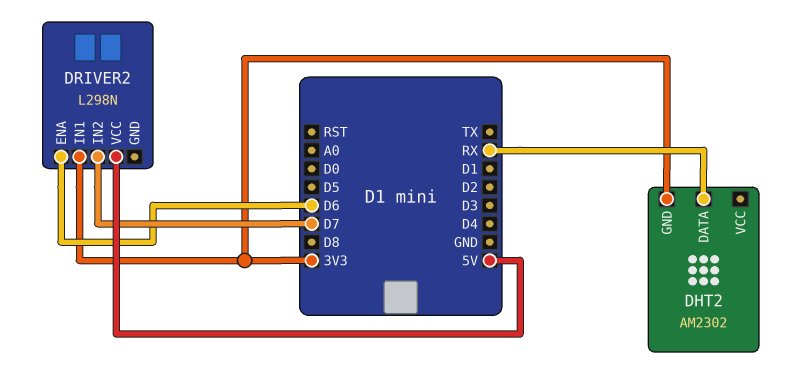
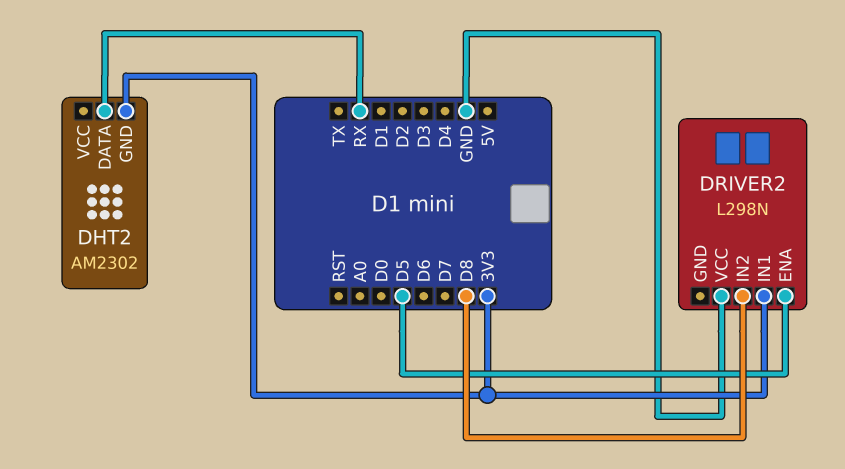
DRIVER2 pin ENA: D6 -> D5
DRIVER2 pin IN2: D7 -> D8
DRIVER2 pin VCC: 5V -> GND

